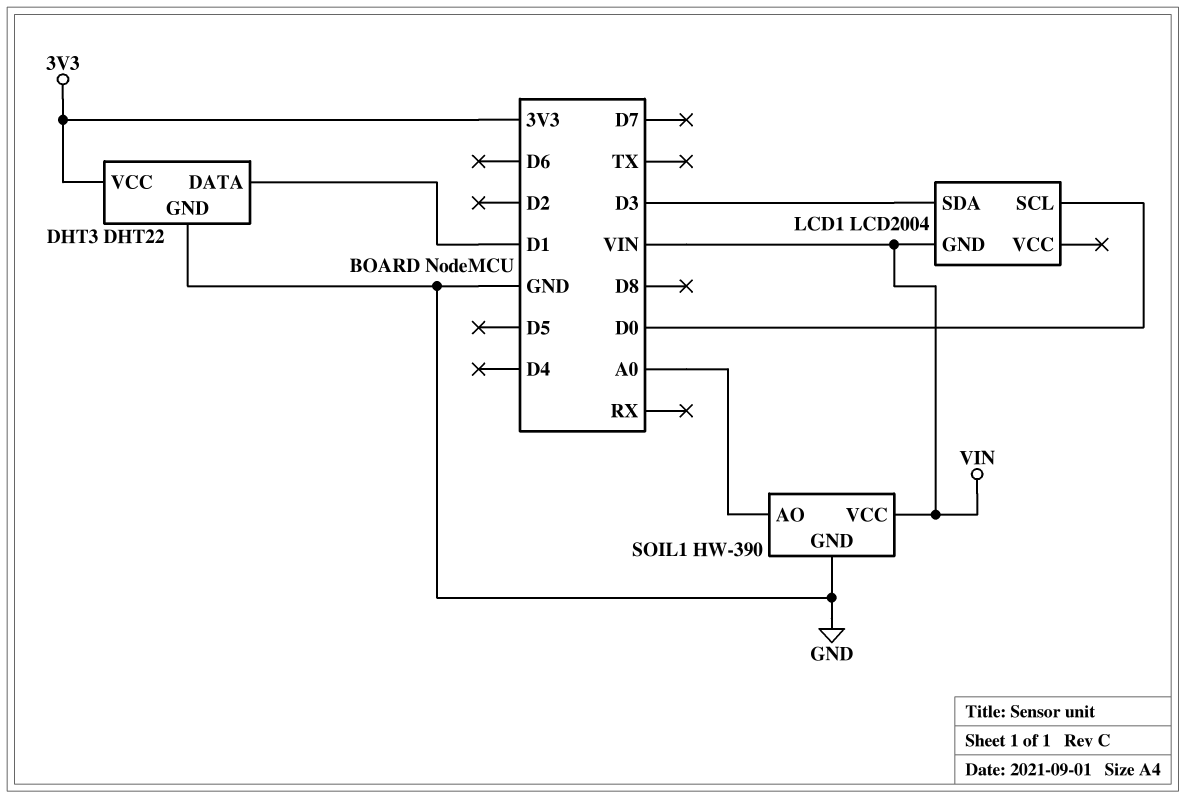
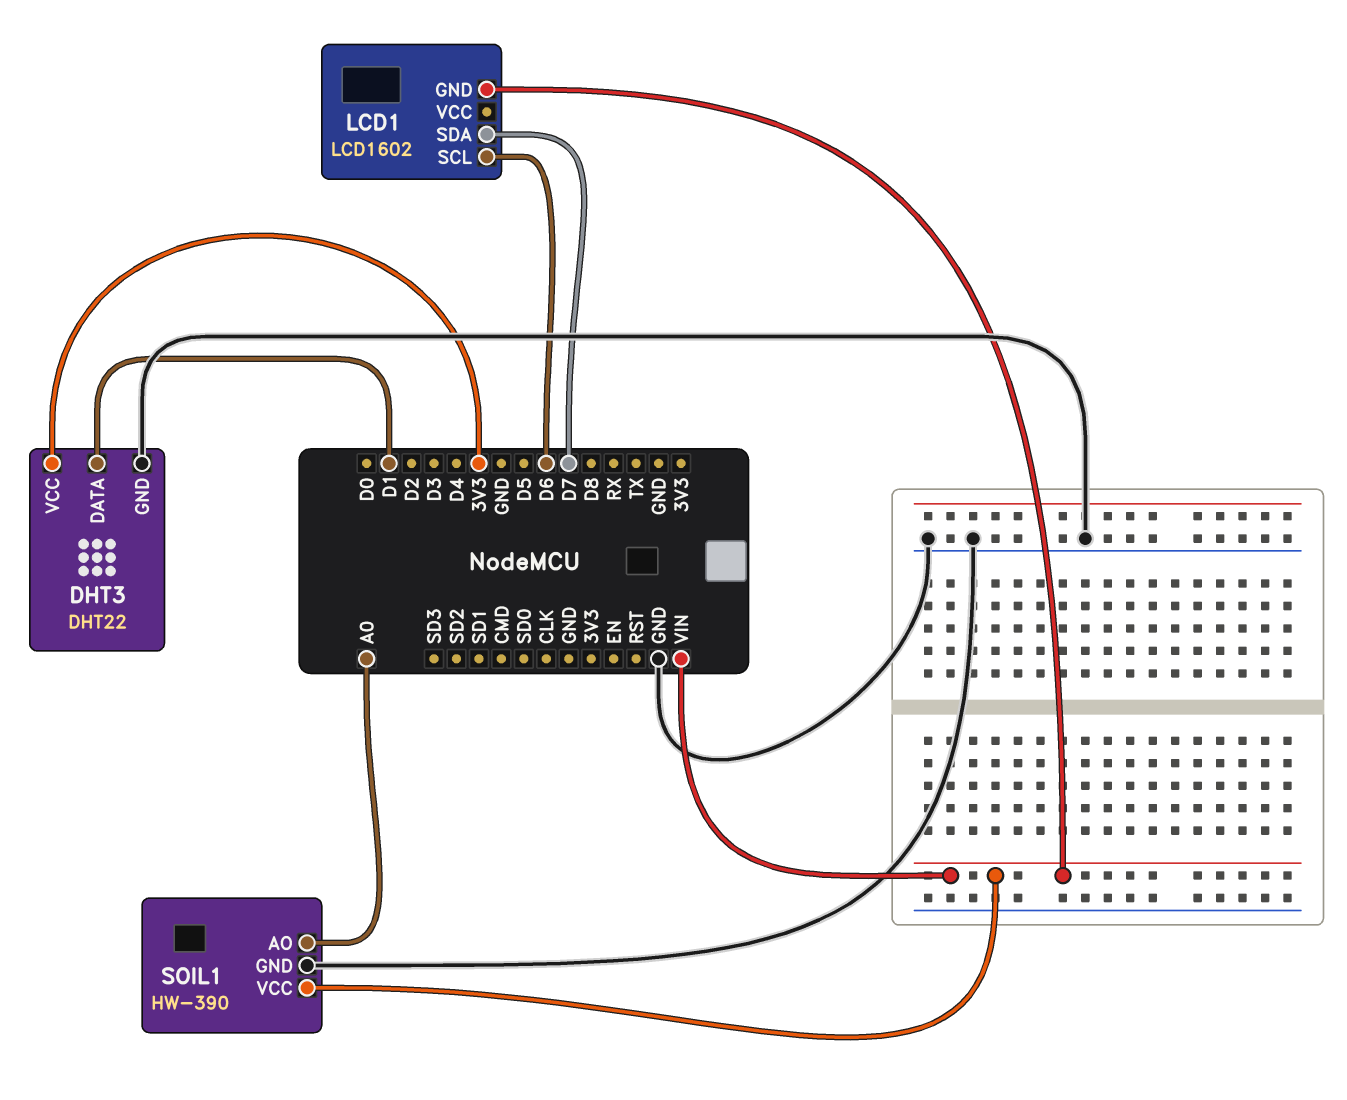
LCD1: LCD2004 -> LCD1602
LCD1 pin SCL: D0 -> D6
LCD1 pin SDA: D3 -> D7

